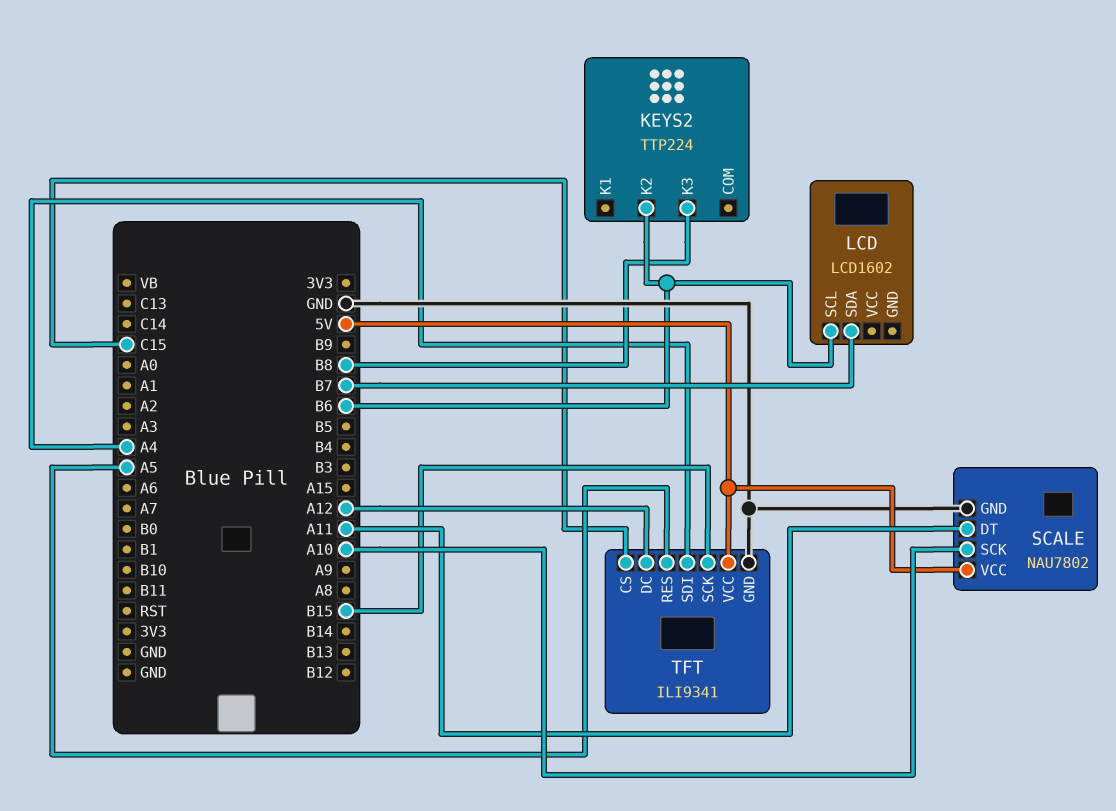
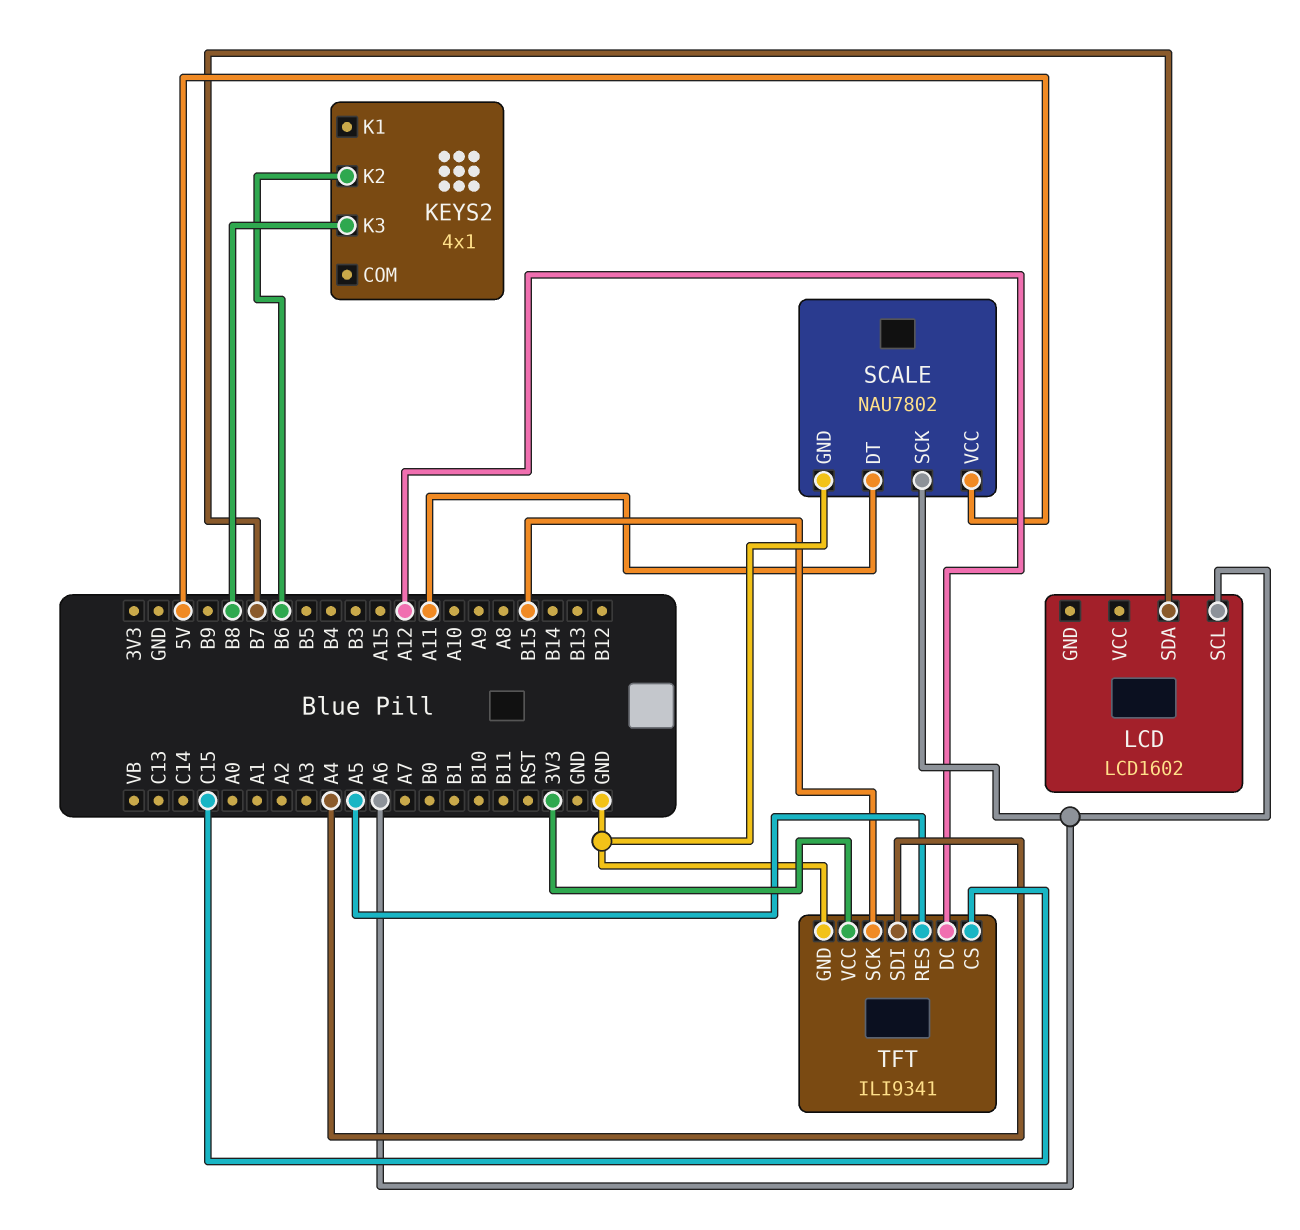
KEYS2: TTP224 -> 4x1
LCD pin SCL: B6 -> A6
SCALE pin SCK: A10 -> A6
TFT pin VCC: 5V -> 3V3

